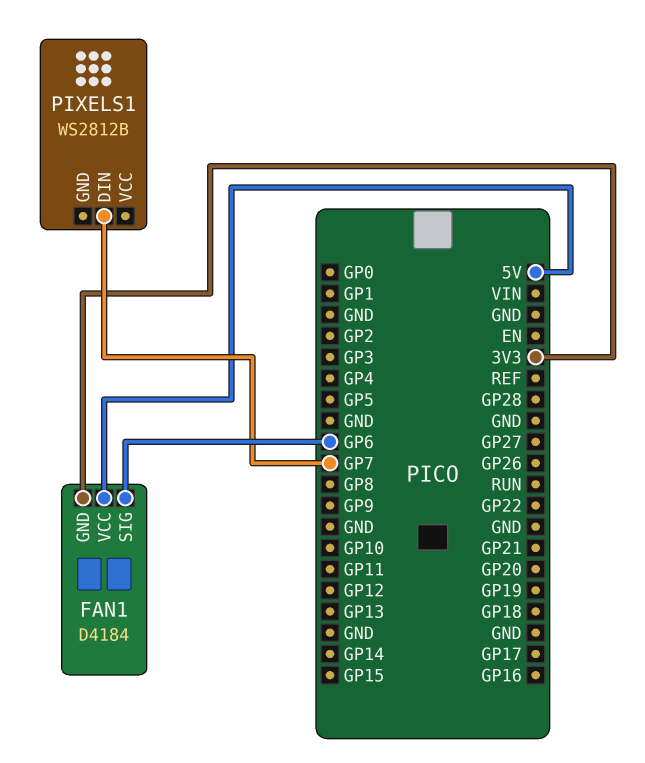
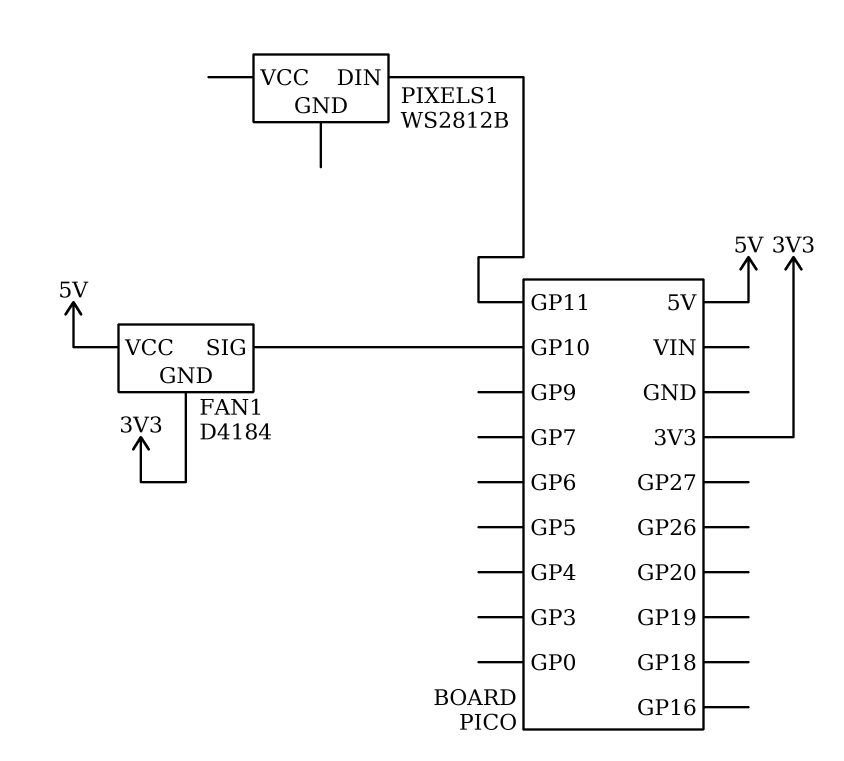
FAN1 pin SIG: GP6 -> GP10
PIXELS1 pin DIN: GP7 -> GP11

